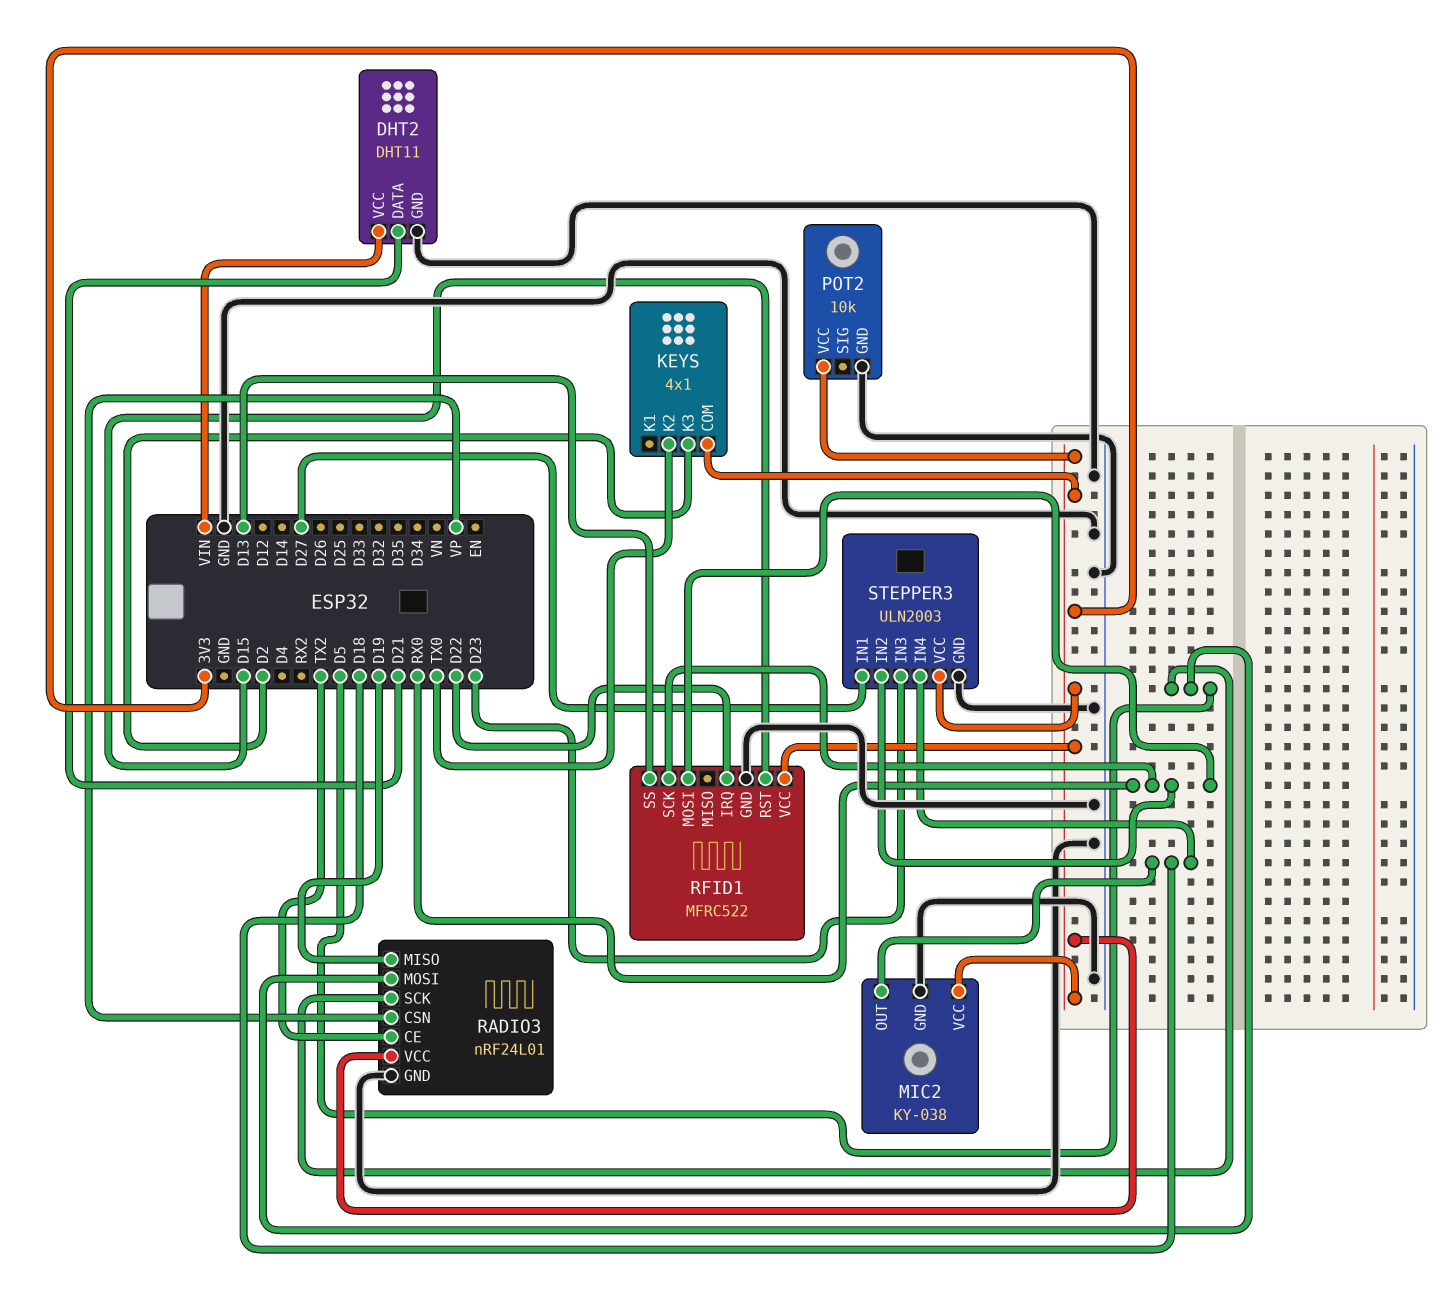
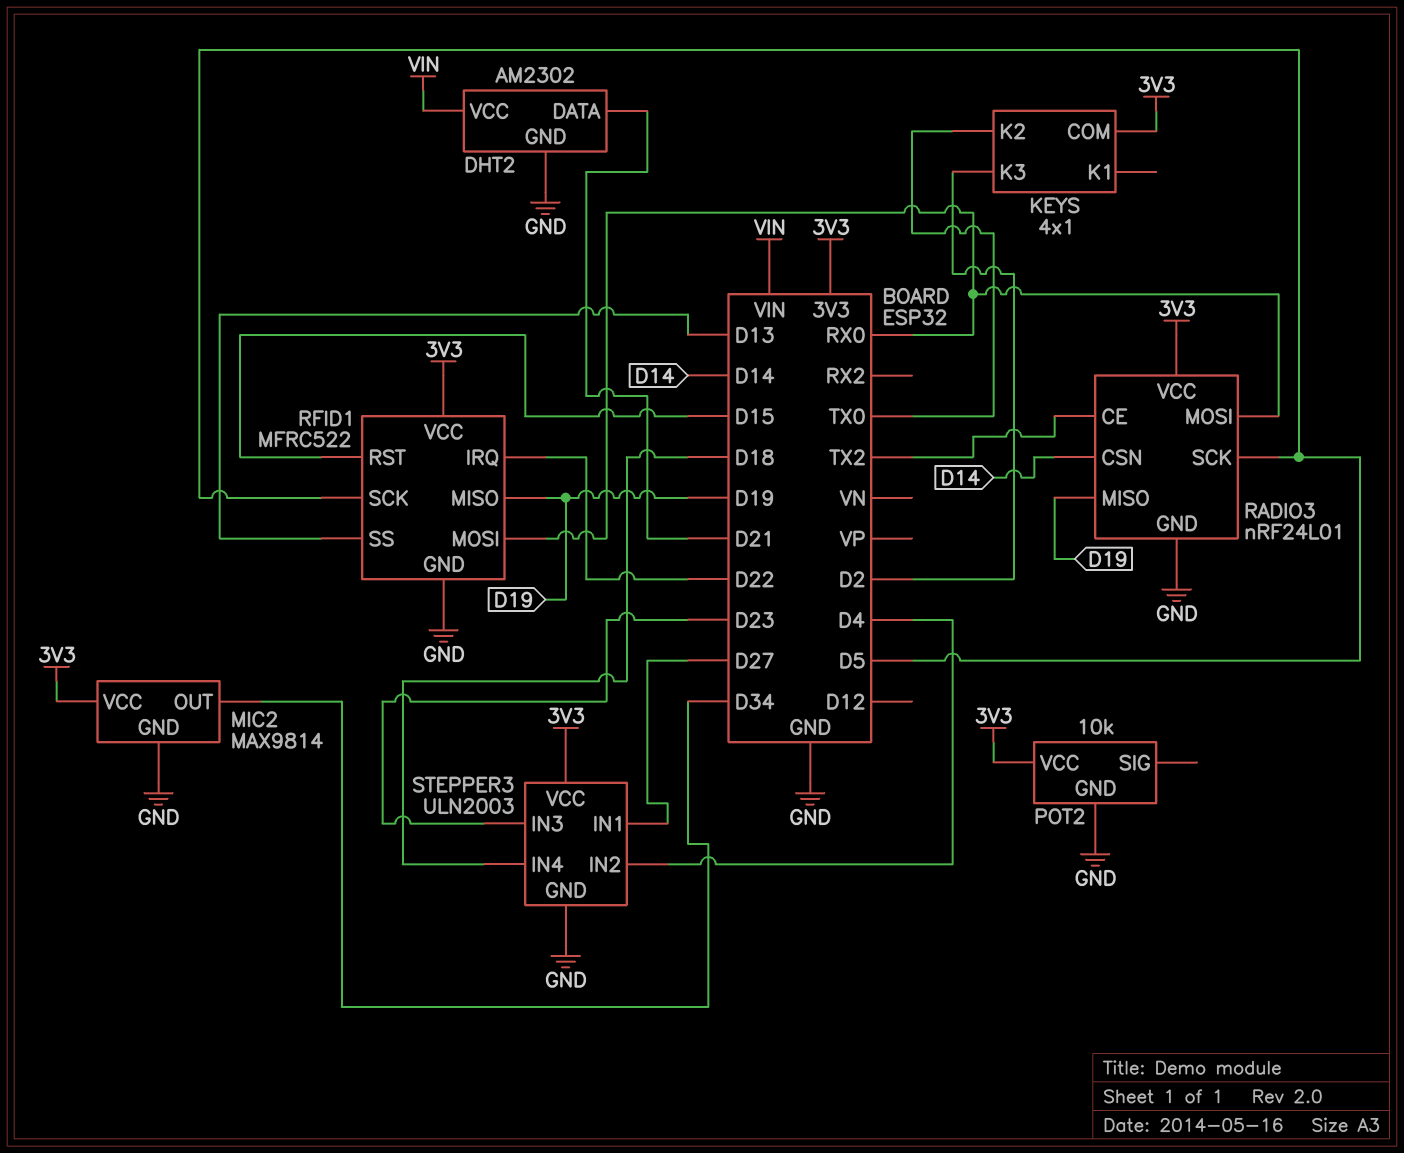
DHT2: DHT11 -> AM2302
MIC2: KY-038 -> MAX9814
MIC2 pin OUT: D18 -> D34
RADIO3 pin CSN: VP -> D14
RADIO3 pin MOSI: D5 -> RX0
RFID1 pin MISO: none -> D19
RFID1 pin SCK: RX0 -> D5
STEPPER3 pin IN2: RX0 -> D4

